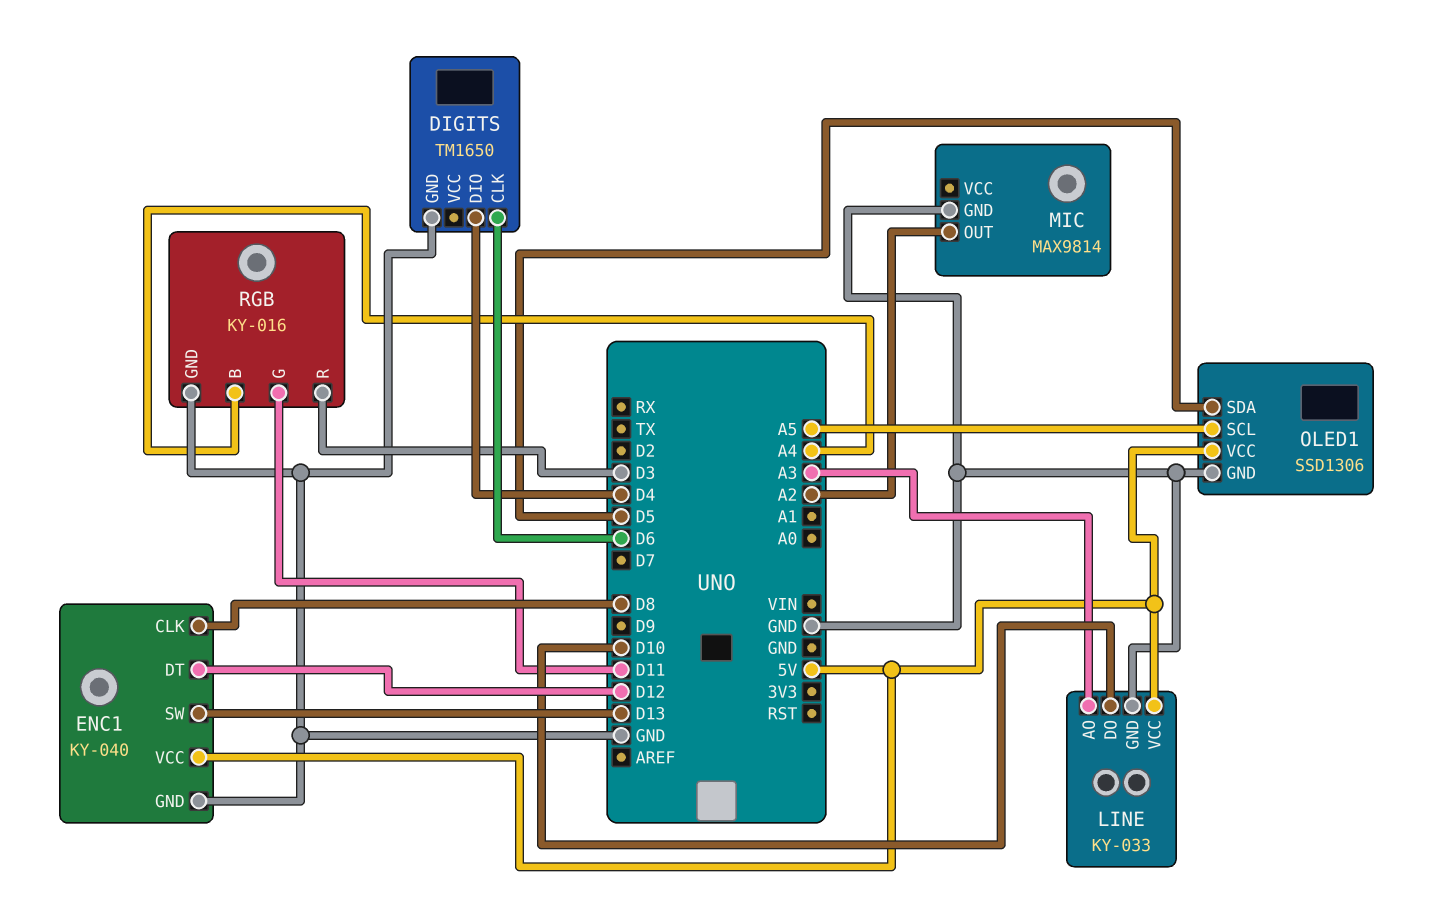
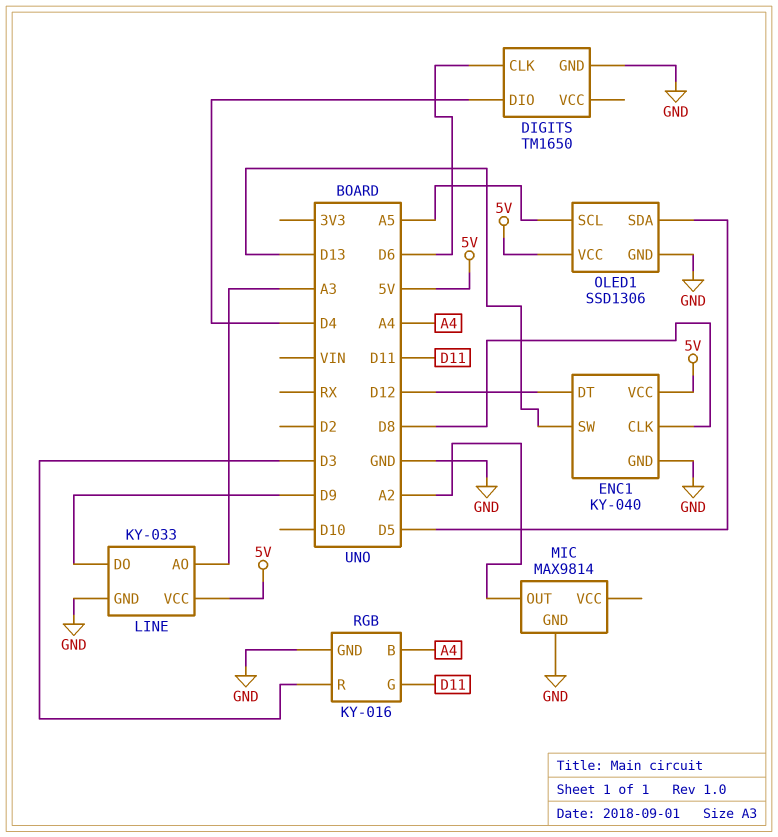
LINE pin DO: D10 -> D9

